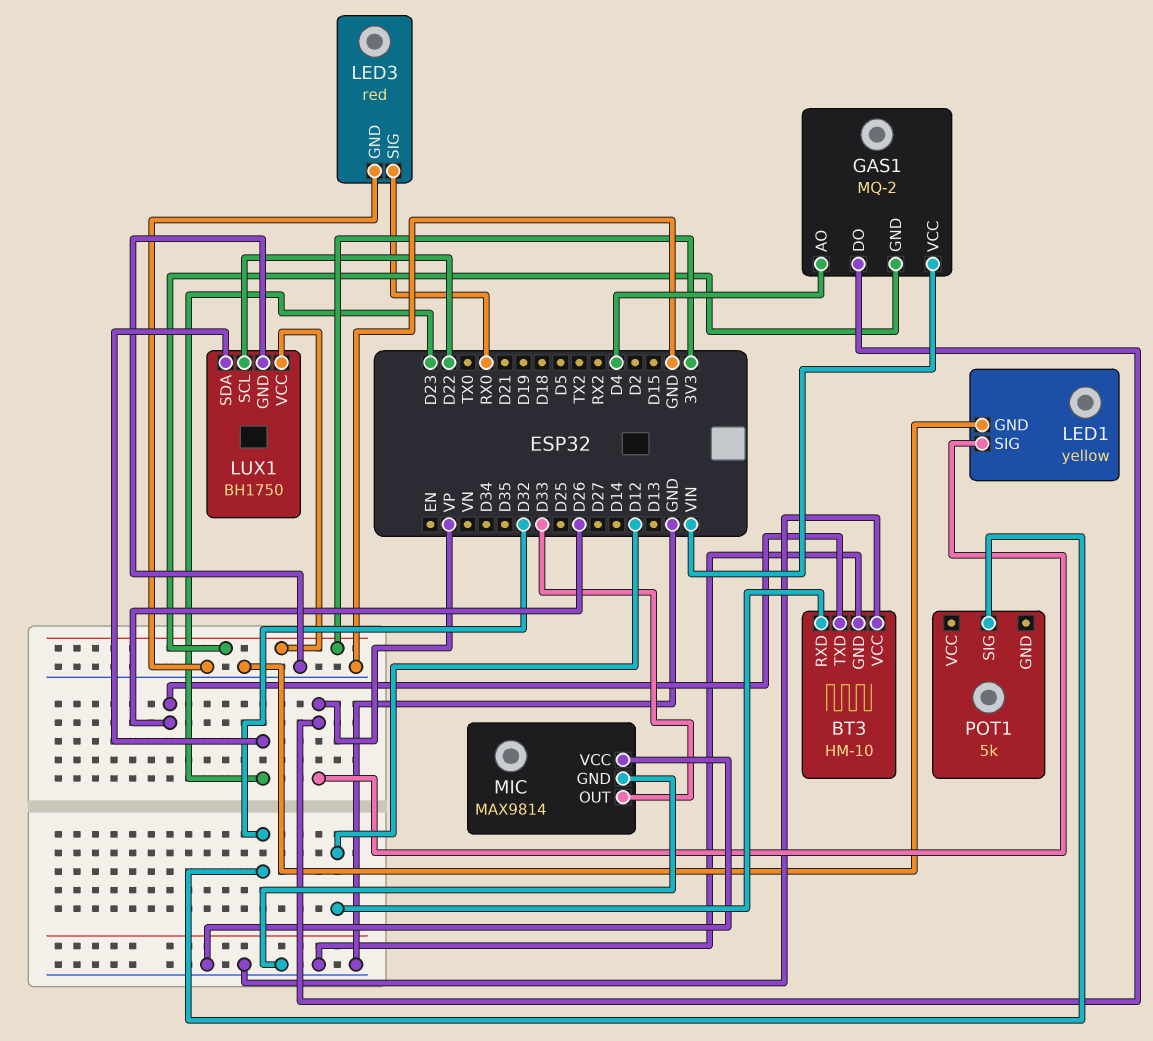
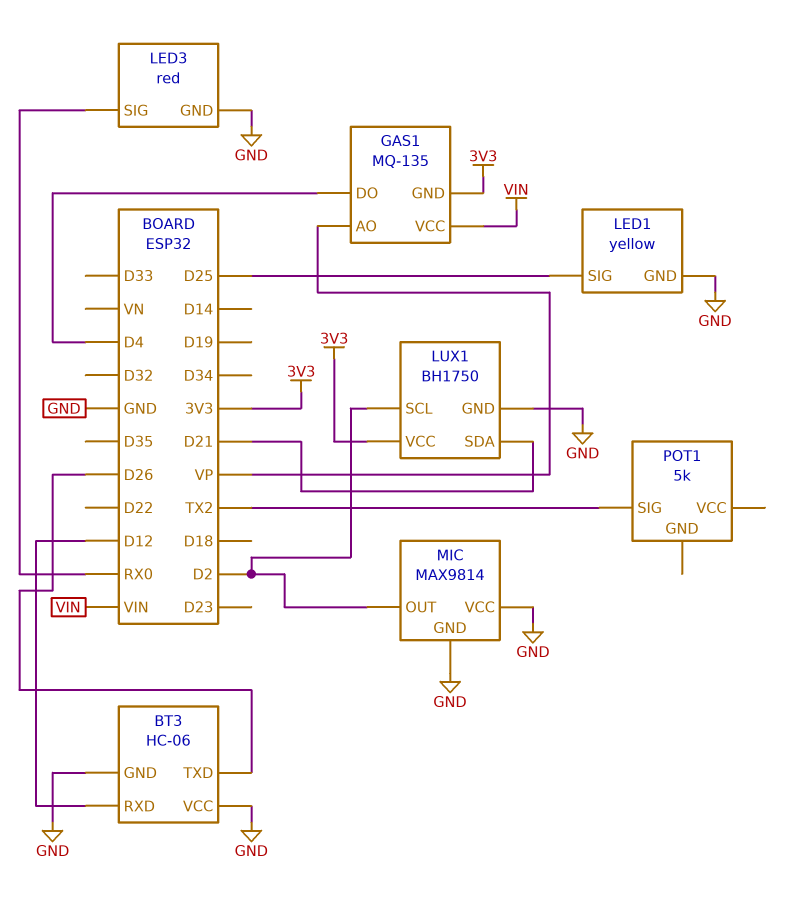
BT3: HM-10 -> HC-06
GAS1: MQ-2 -> MQ-135
GAS1 pin AO: D4 -> VP
GAS1 pin DO: VP -> D4
LED1 pin SIG: VP -> D25
LUX1 pin SCL: D22 -> D2
LUX1 pin SDA: D23 -> D21
MIC pin OUT: D33 -> D2
POT1 pin SIG: D32 -> TX2

